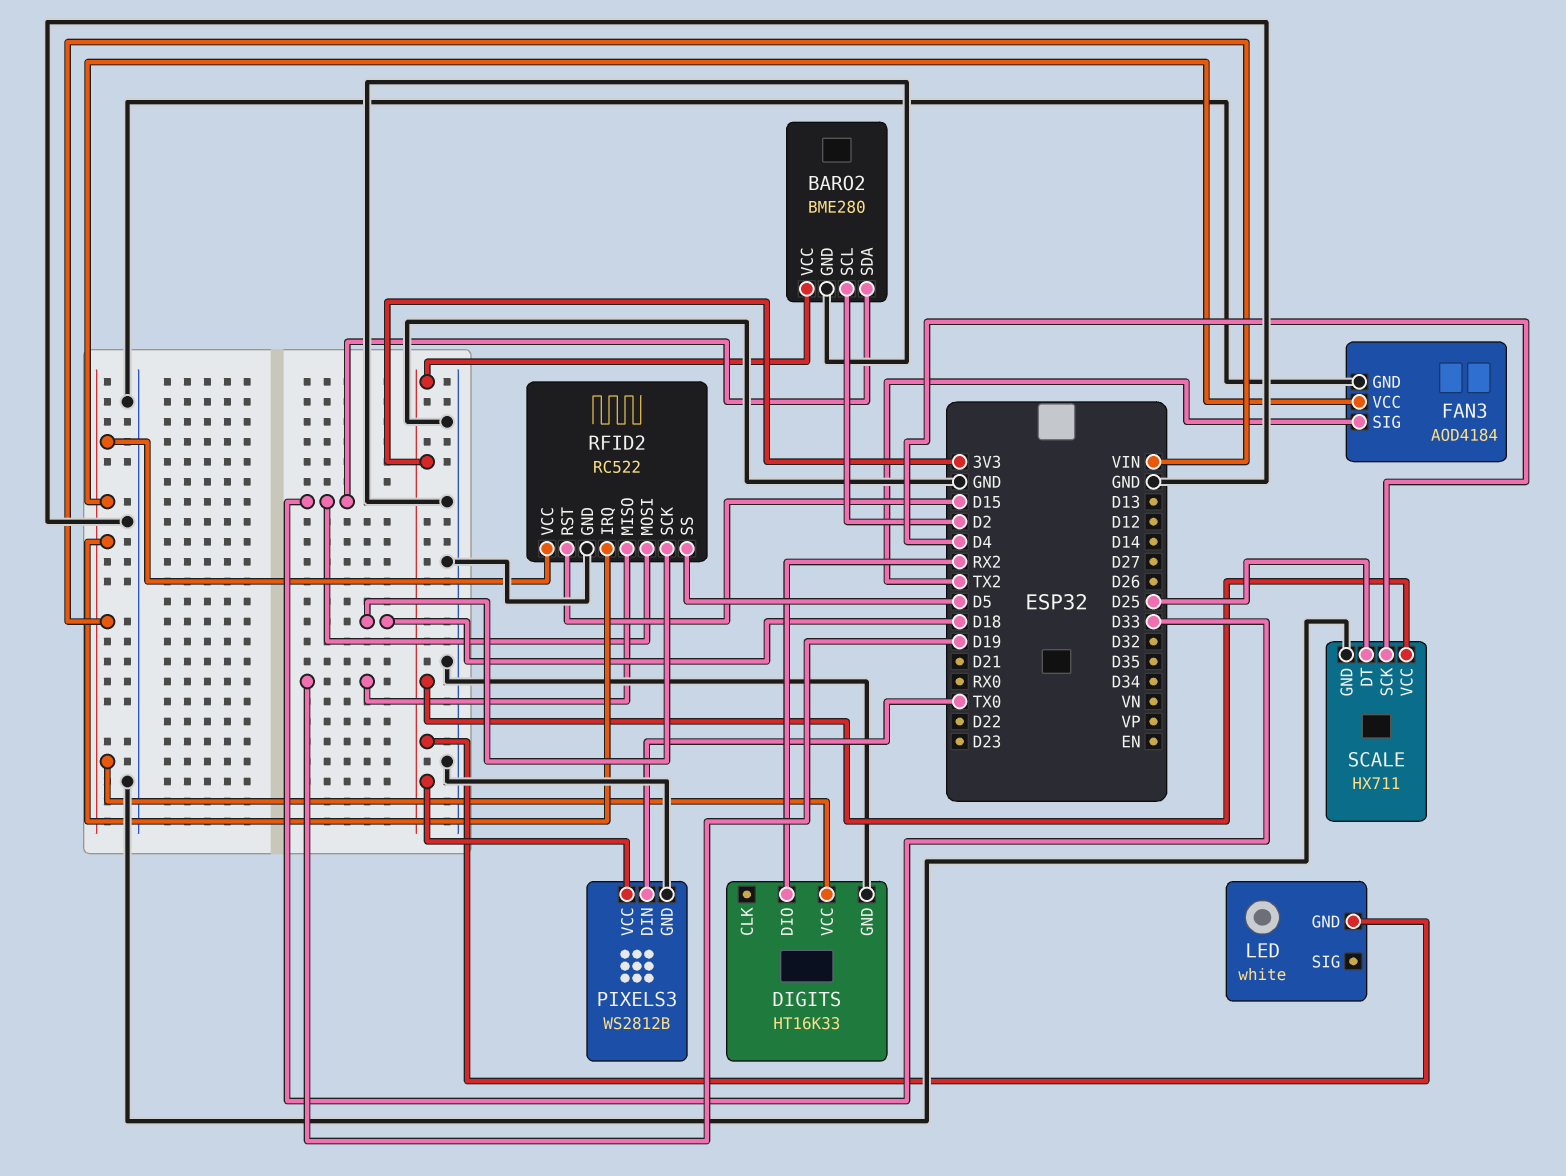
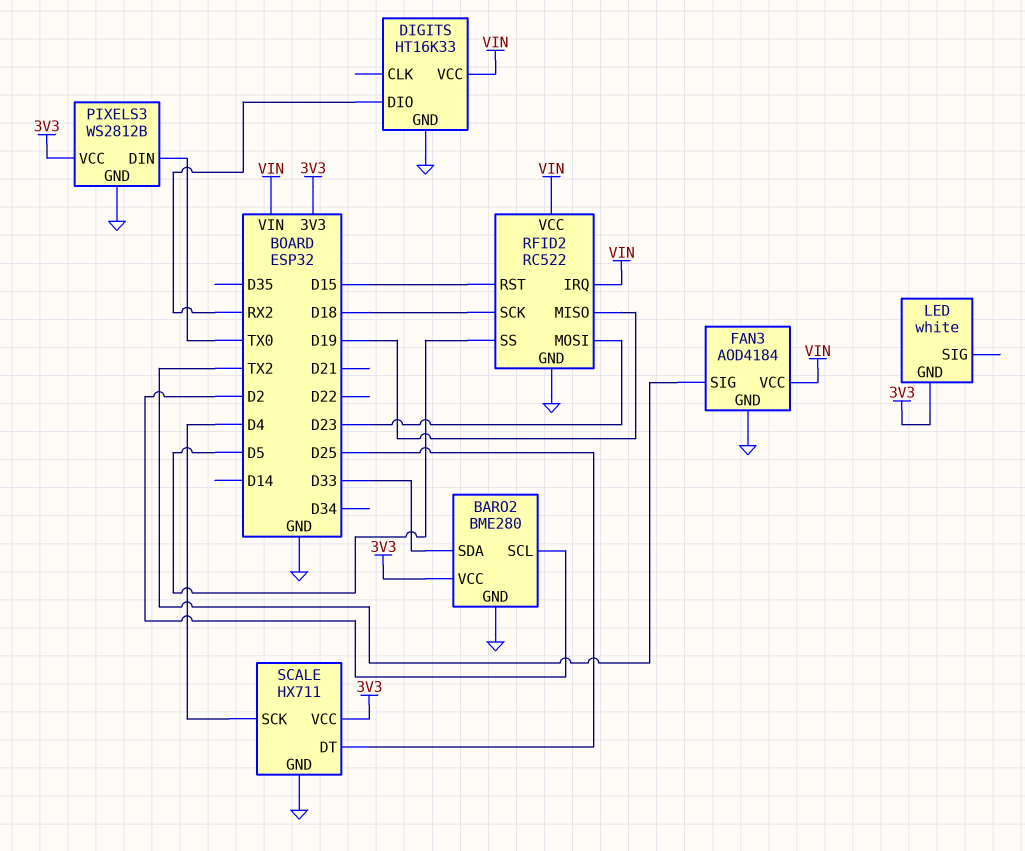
RFID2 pin MOSI: D33 -> D23

